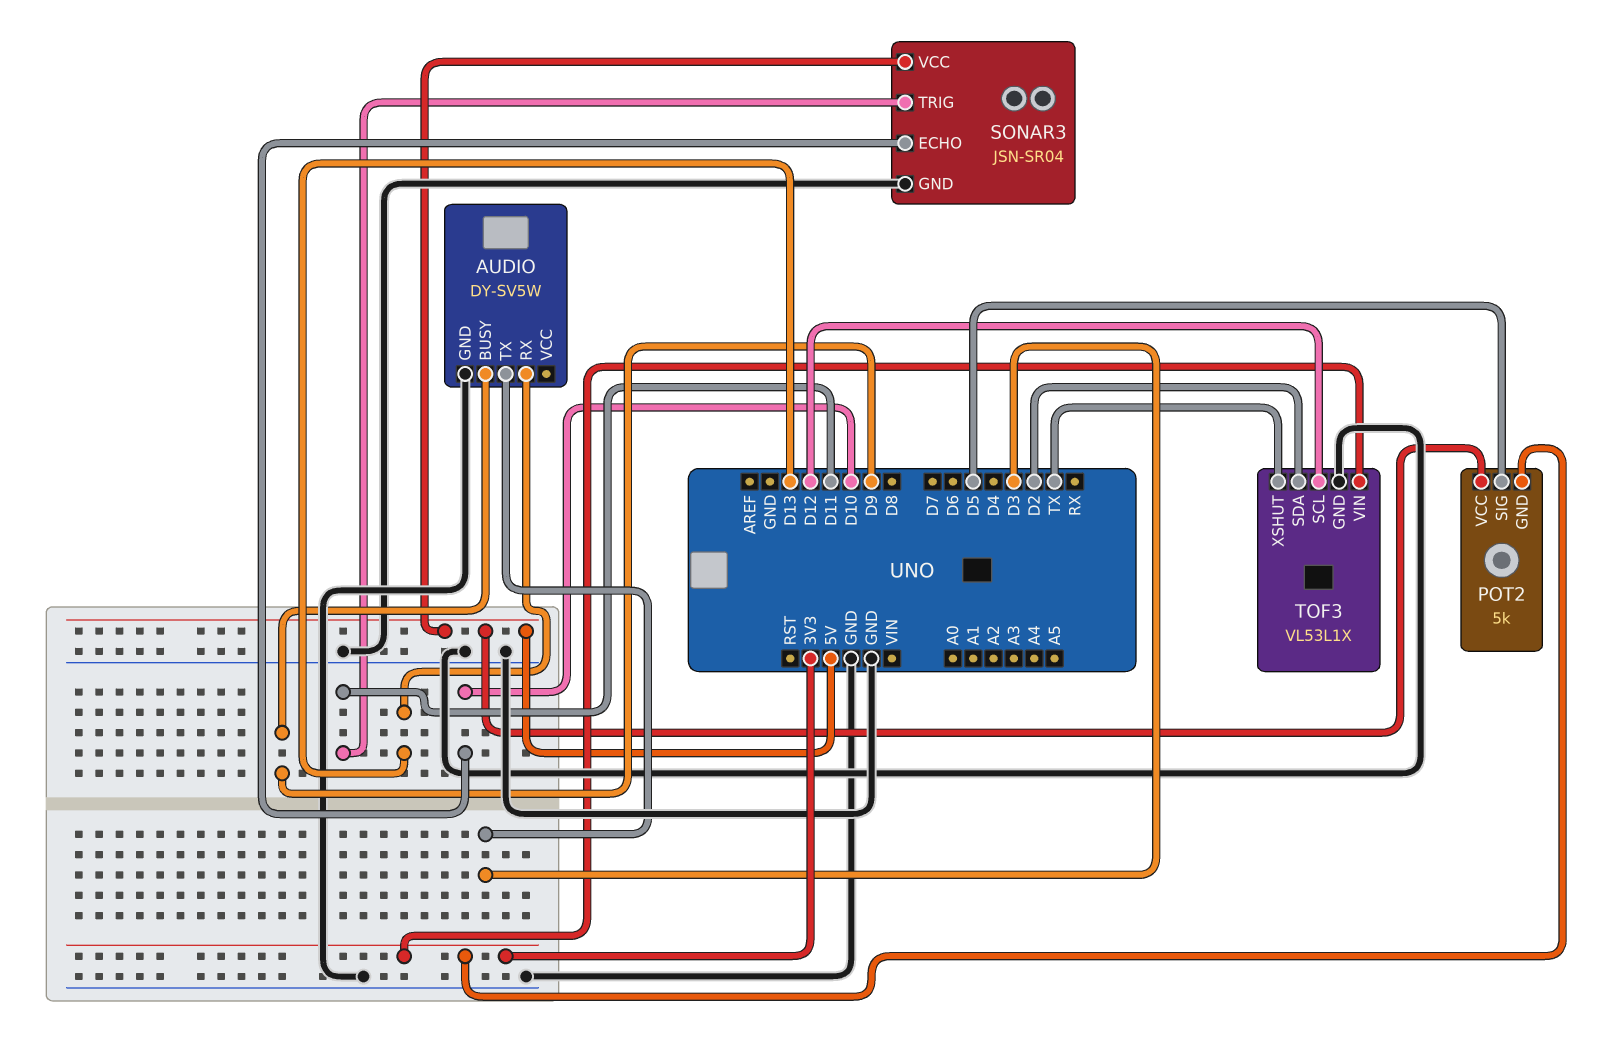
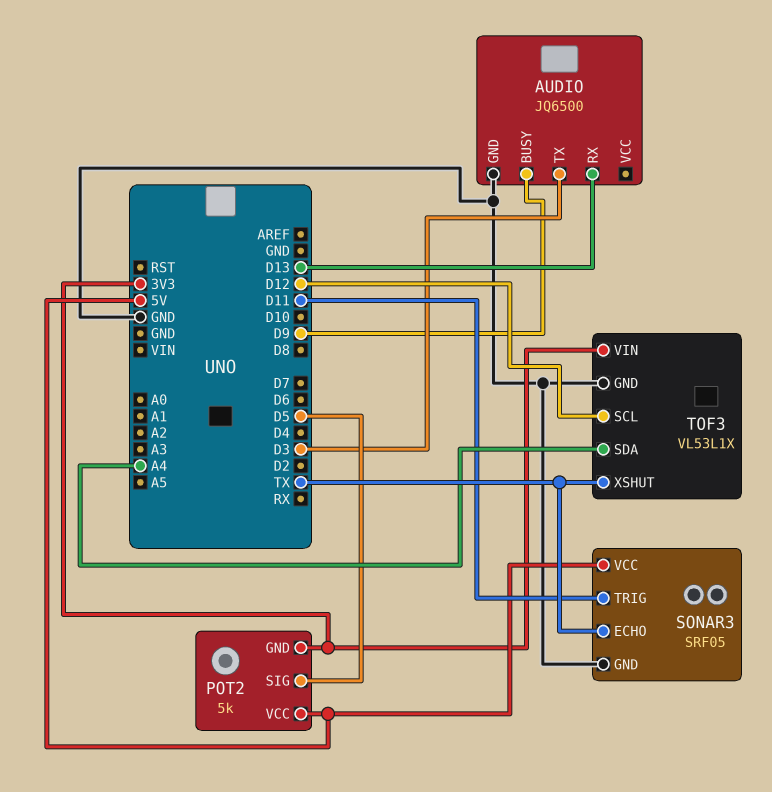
AUDIO: DY-SV5W -> JQ6500
SONAR3: JSN-SR04 -> SRF05
SONAR3 pin ECHO: D10 -> TX
TOF3 pin SDA: D2 -> A4

